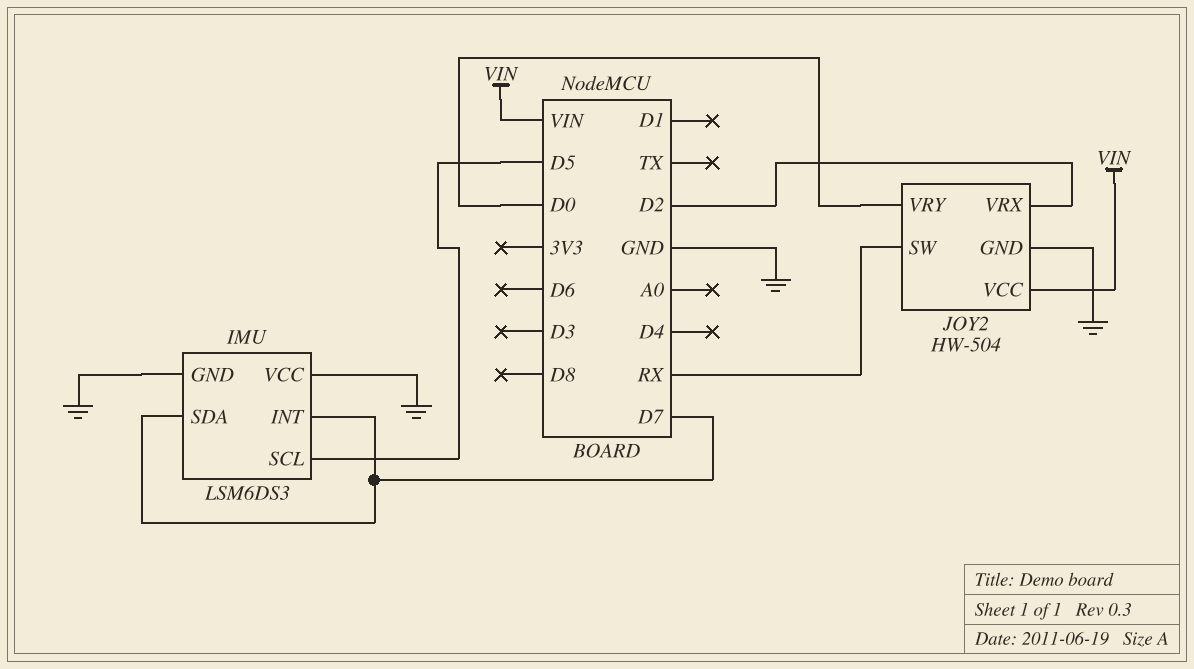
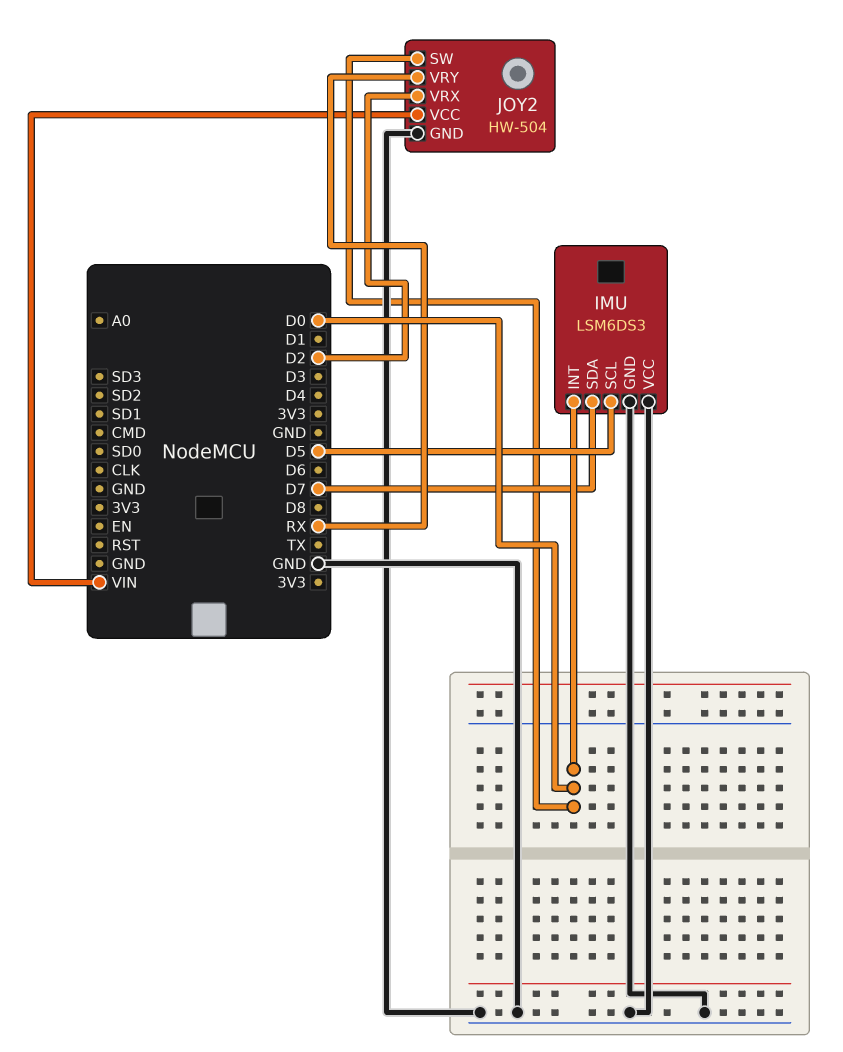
IMU pin INT: D7 -> D0
JOY2 pin SW: RX -> D0
JOY2 pin VRY: D0 -> RX

